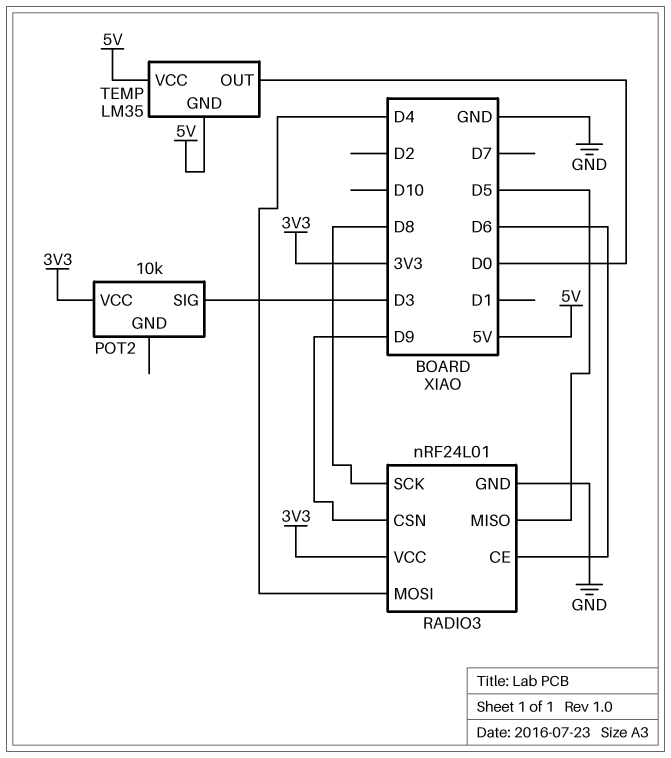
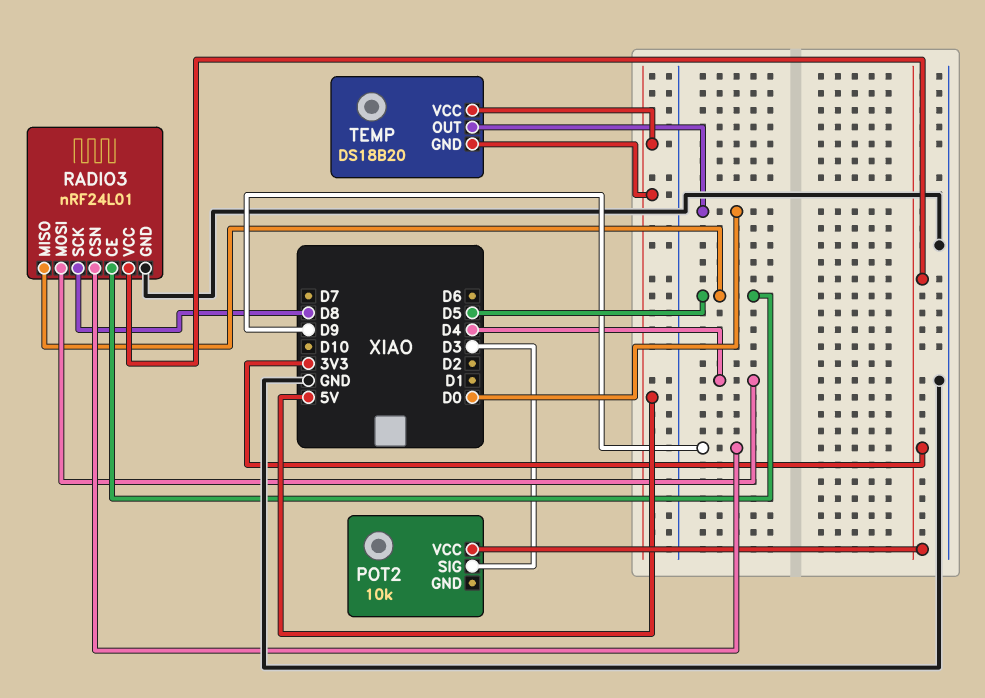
RADIO3 pin CE: D6 -> D5
TEMP: LM35 -> DS18B20

